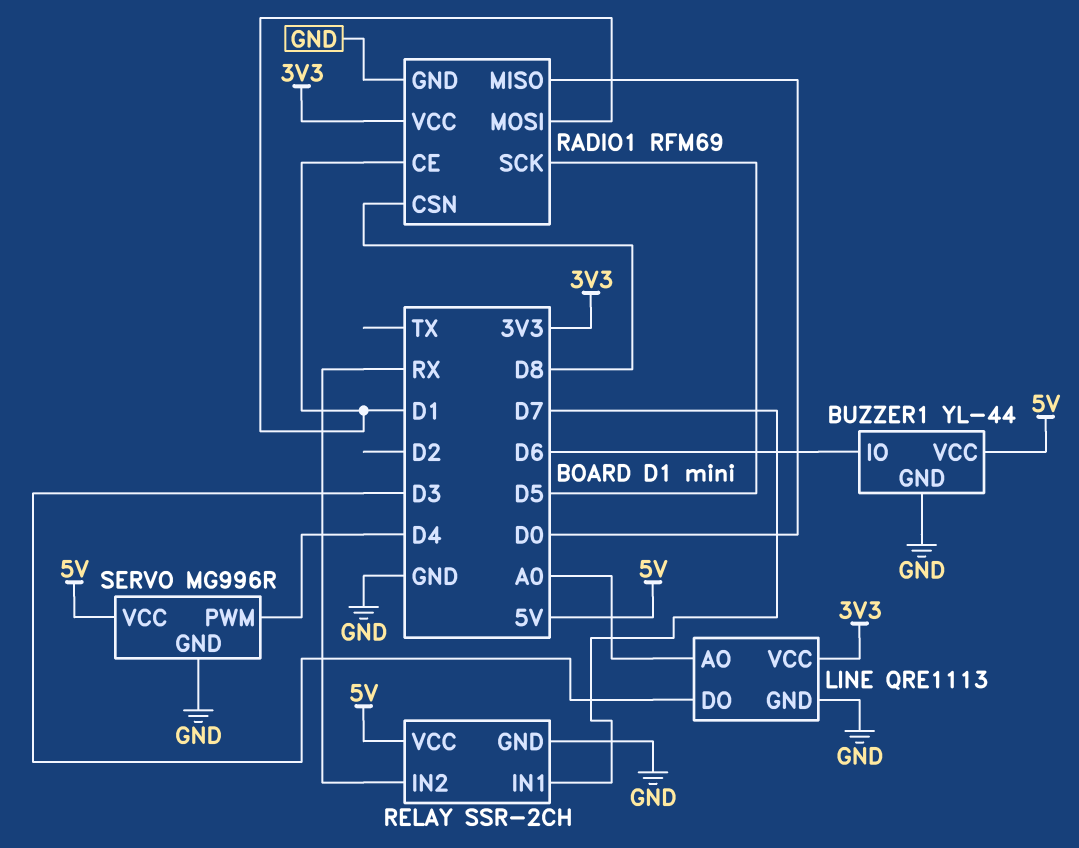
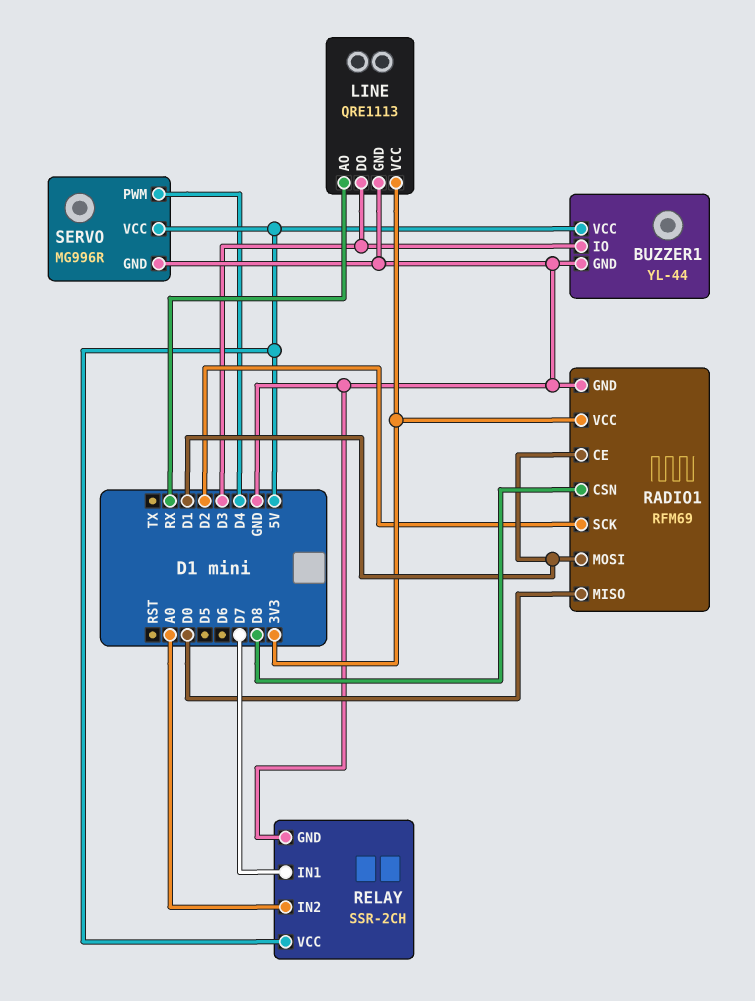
BUZZER1 pin IO: D6 -> D3
LINE pin AO: A0 -> RX
RADIO1 pin SCK: D5 -> D2
RELAY pin IN2: RX -> A0

